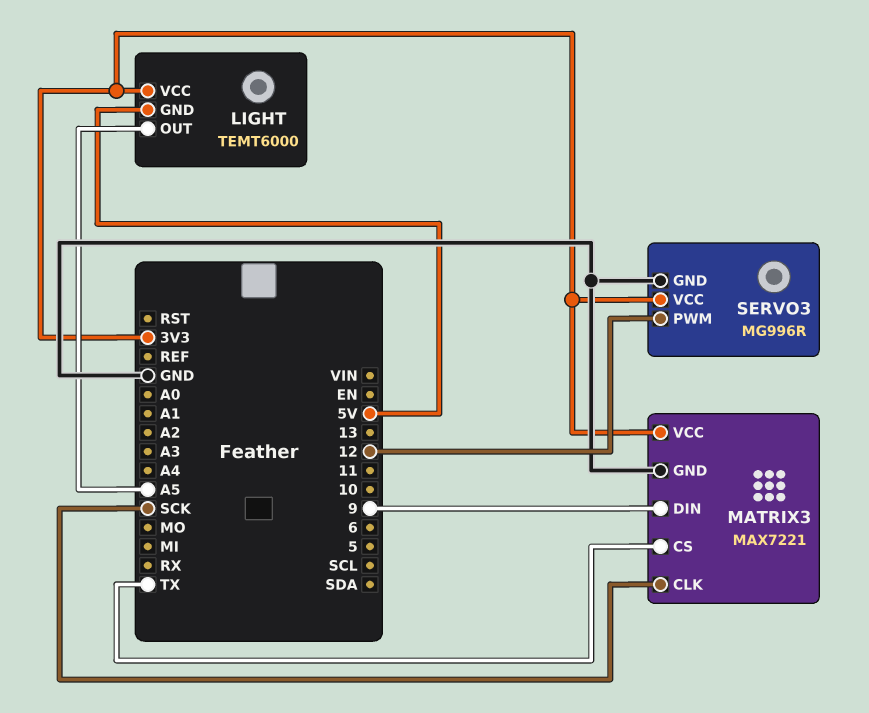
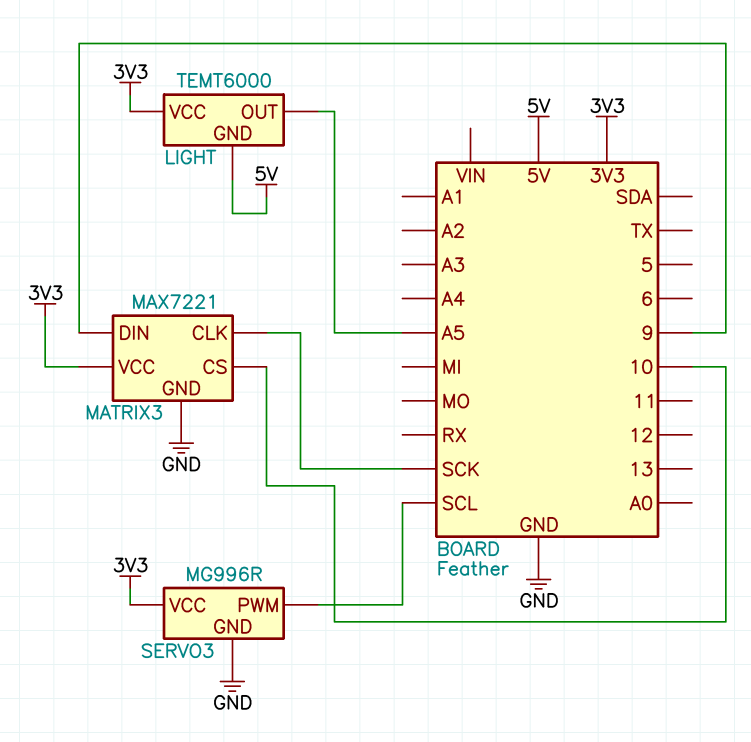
MATRIX3 pin CS: TX -> 10
SERVO3 pin PWM: 12 -> SCL

